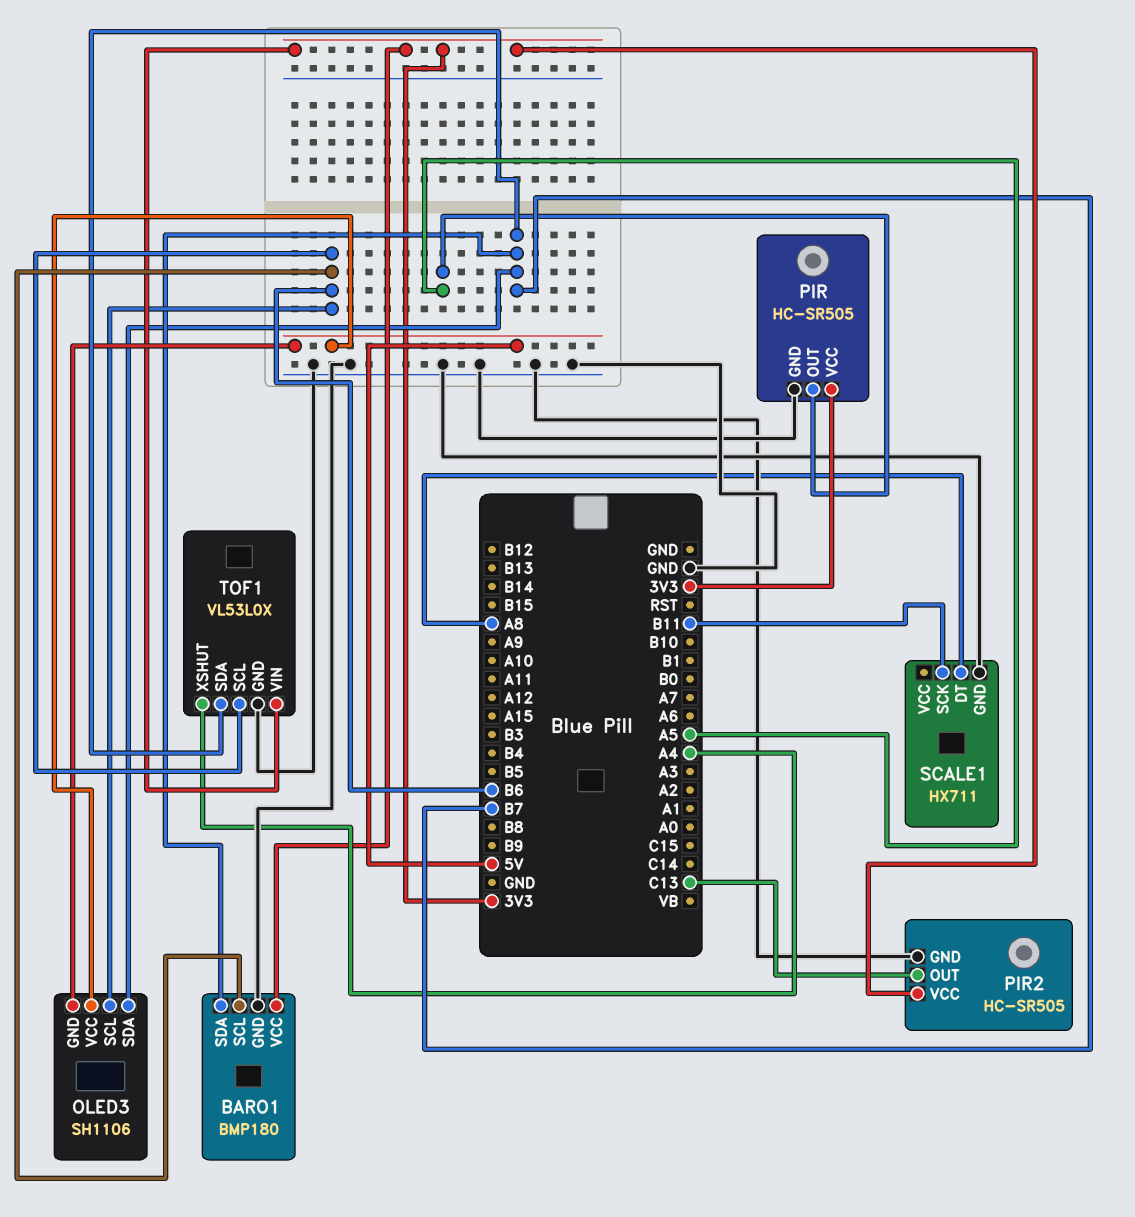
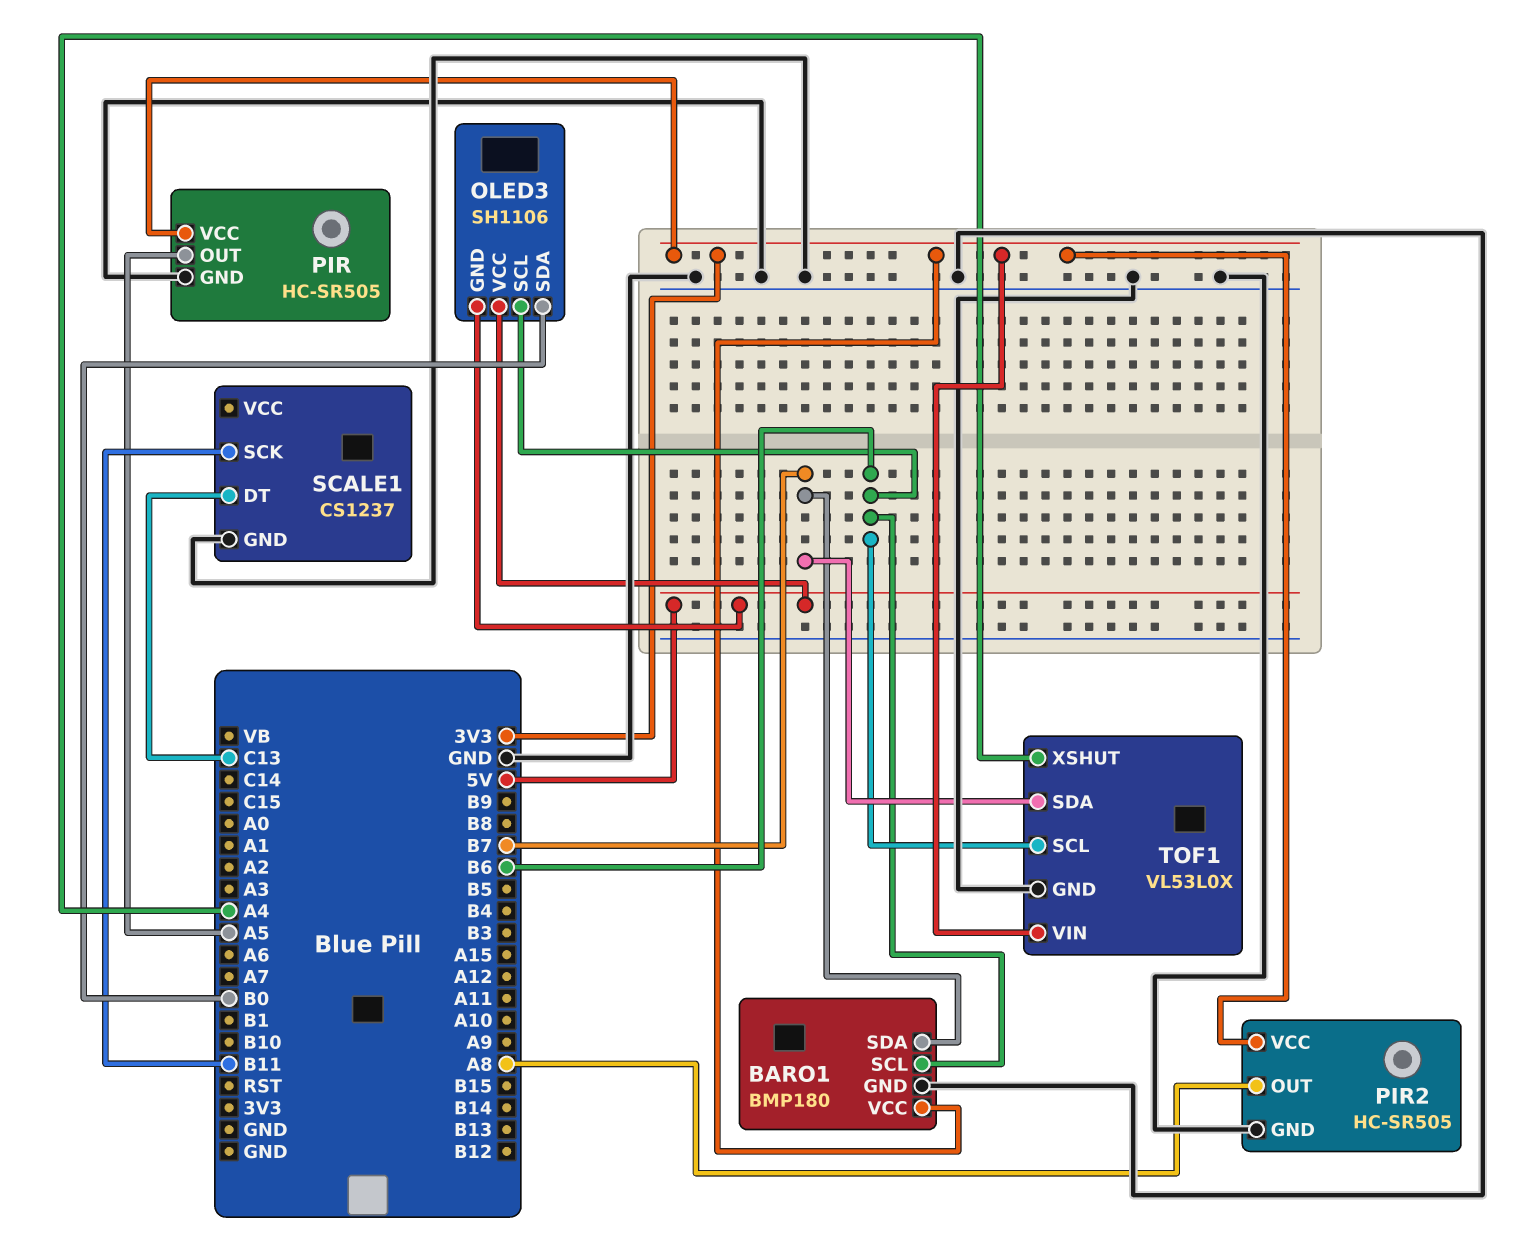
OLED3 pin SDA: B7 -> B0
PIR2 pin OUT: C13 -> A8
SCALE1: HX711 -> CS1237
SCALE1 pin DT: A8 -> C13

